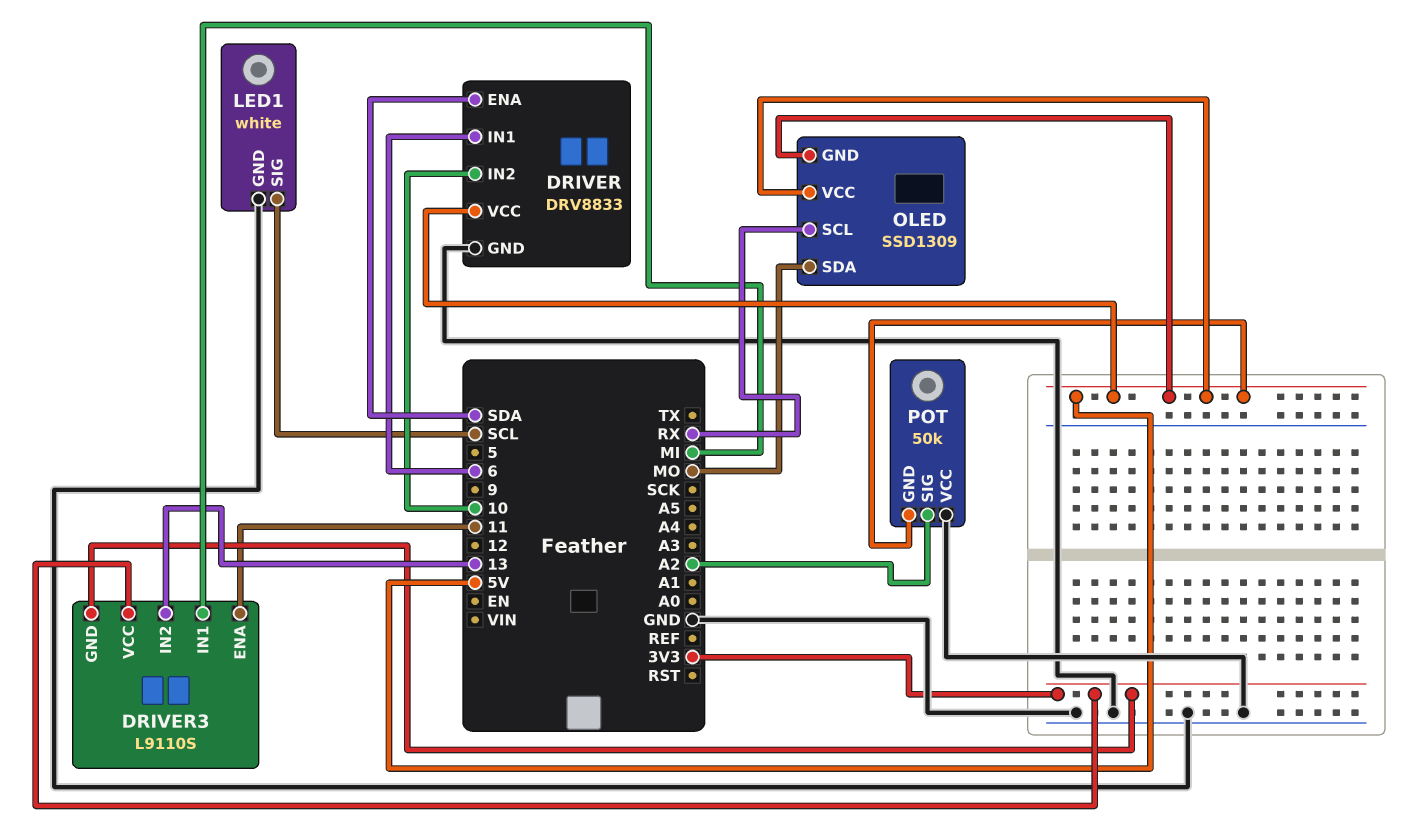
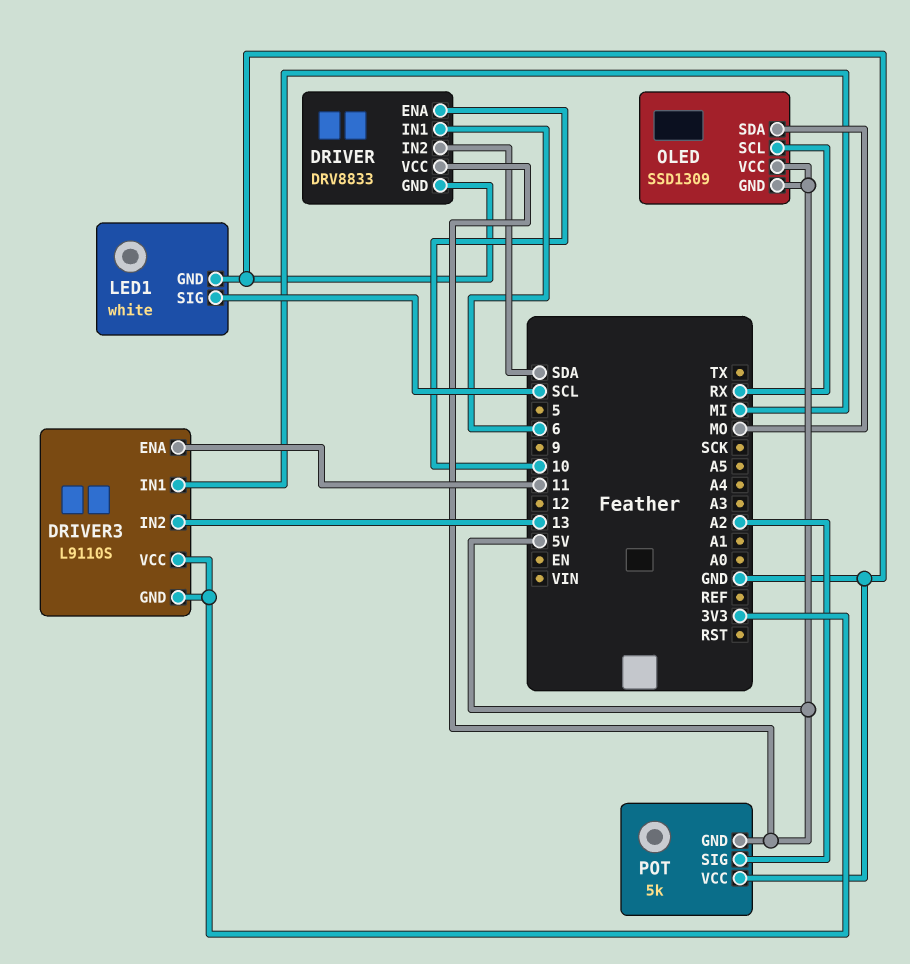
DRIVER pin ENA: SDA -> 10
DRIVER pin IN2: 10 -> SDA
POT: 50k -> 5k

